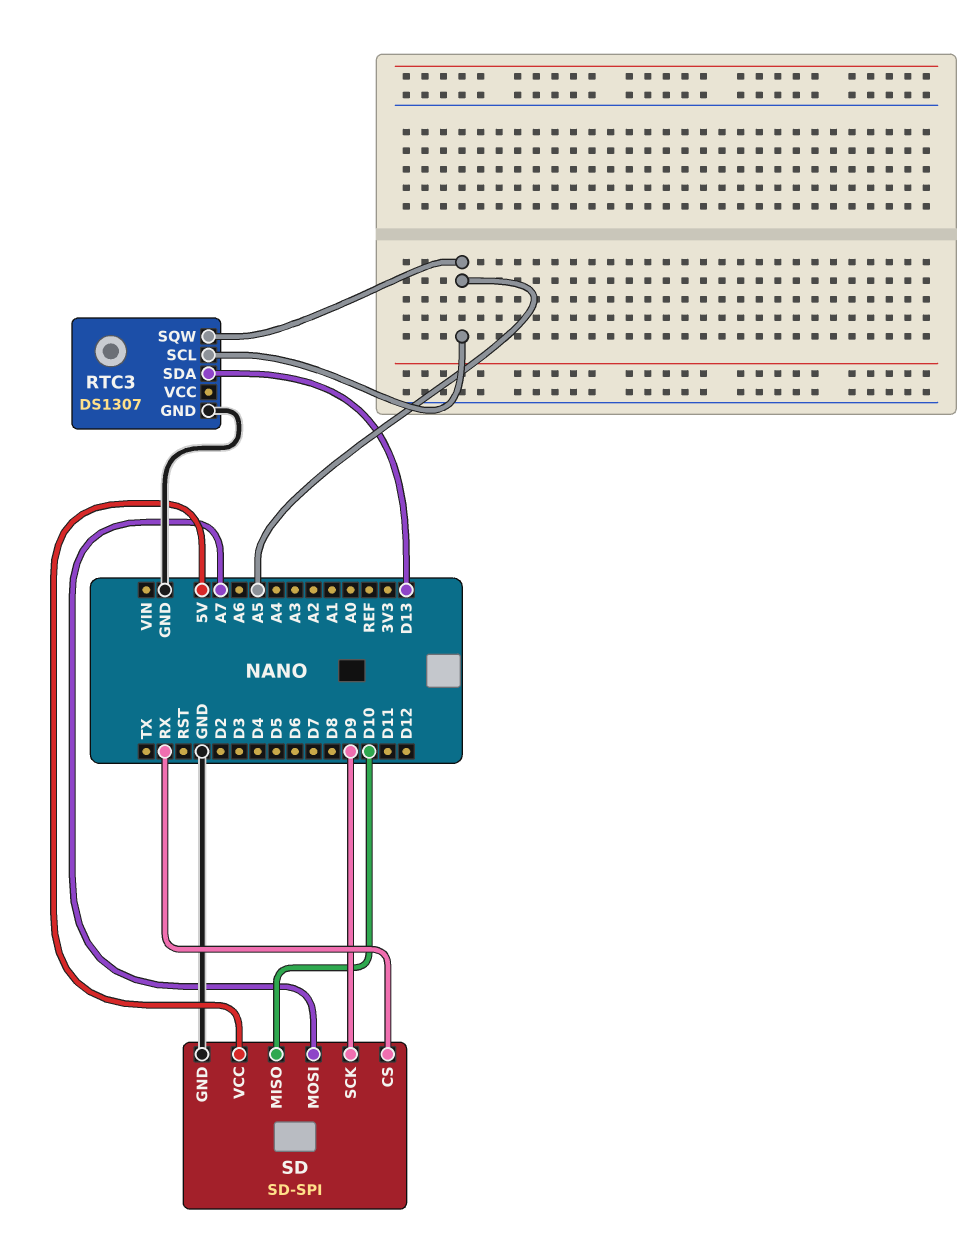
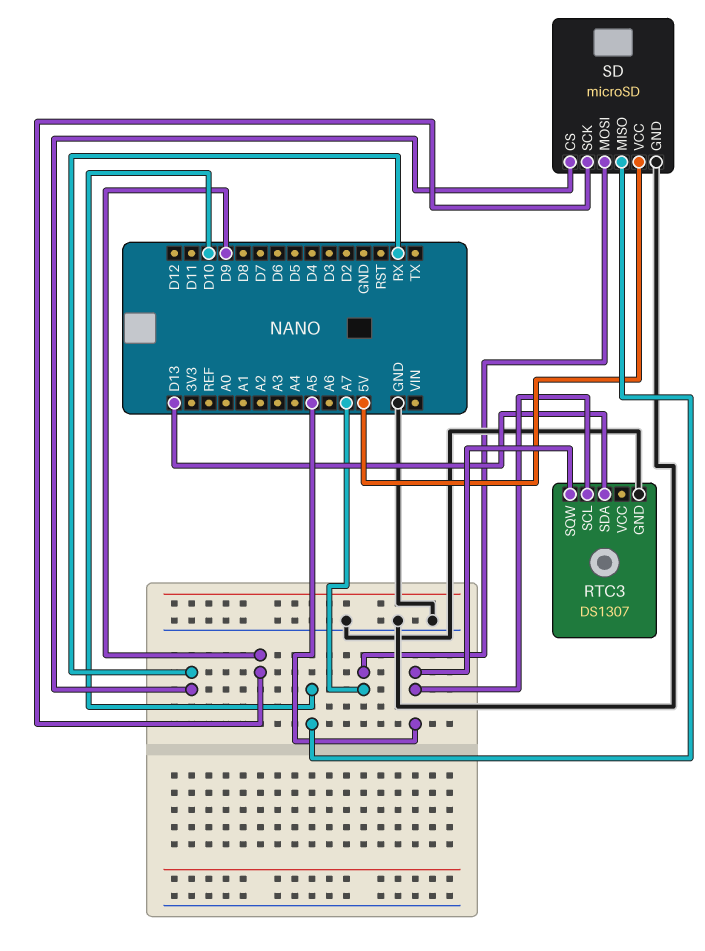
SD: SD-SPI -> microSD

